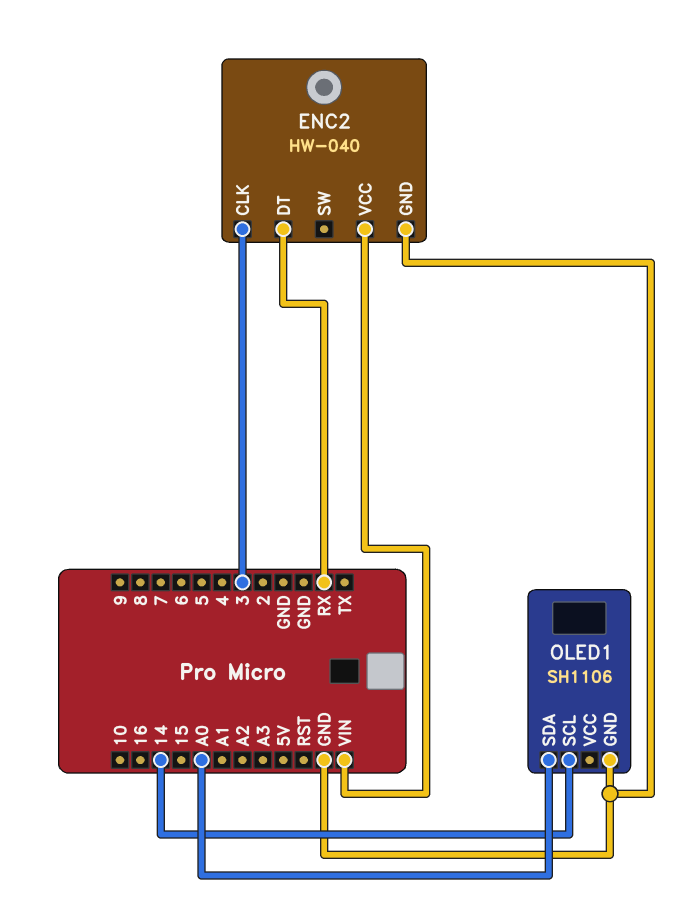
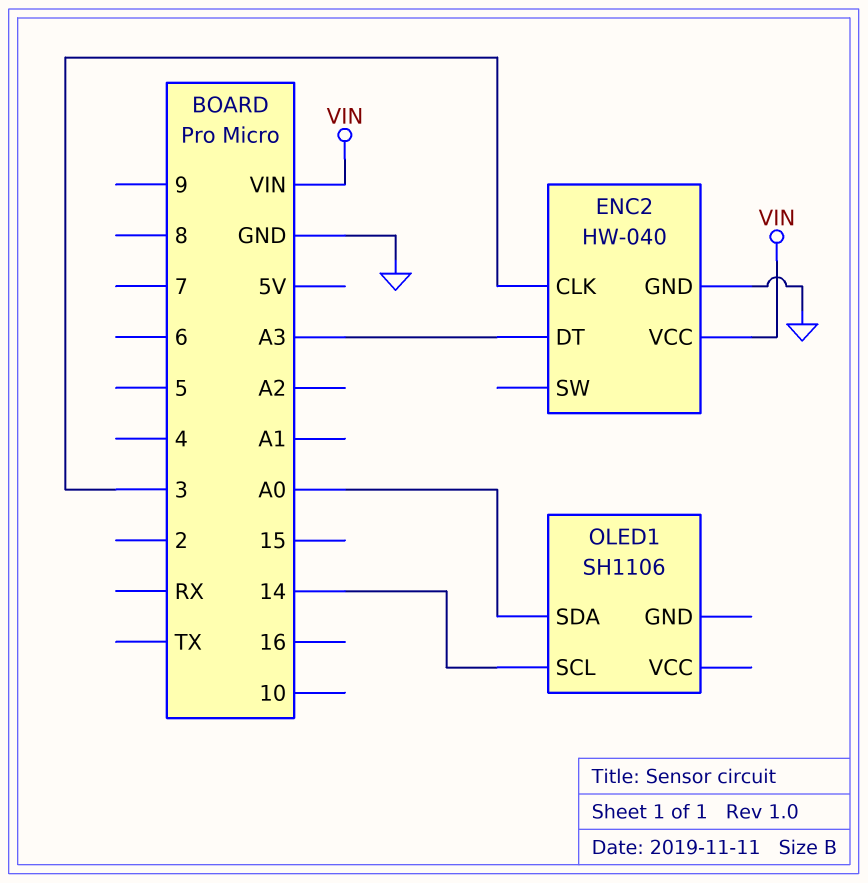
ENC2 pin DT: RX -> A3
OLED1 pin GND: GND -> none

